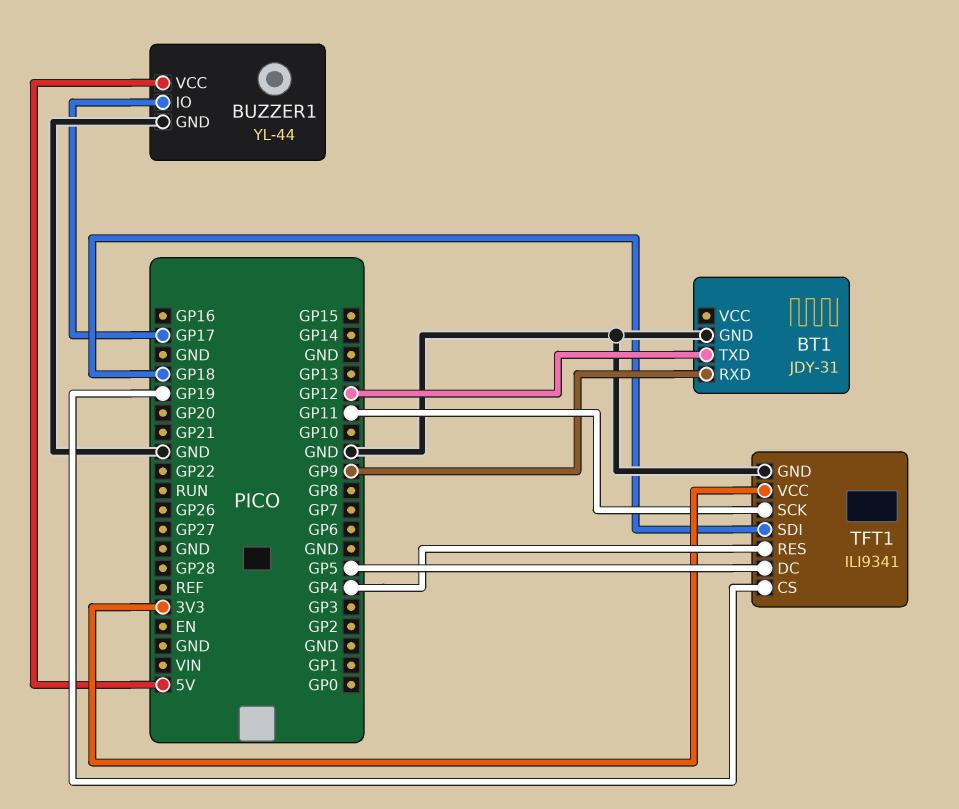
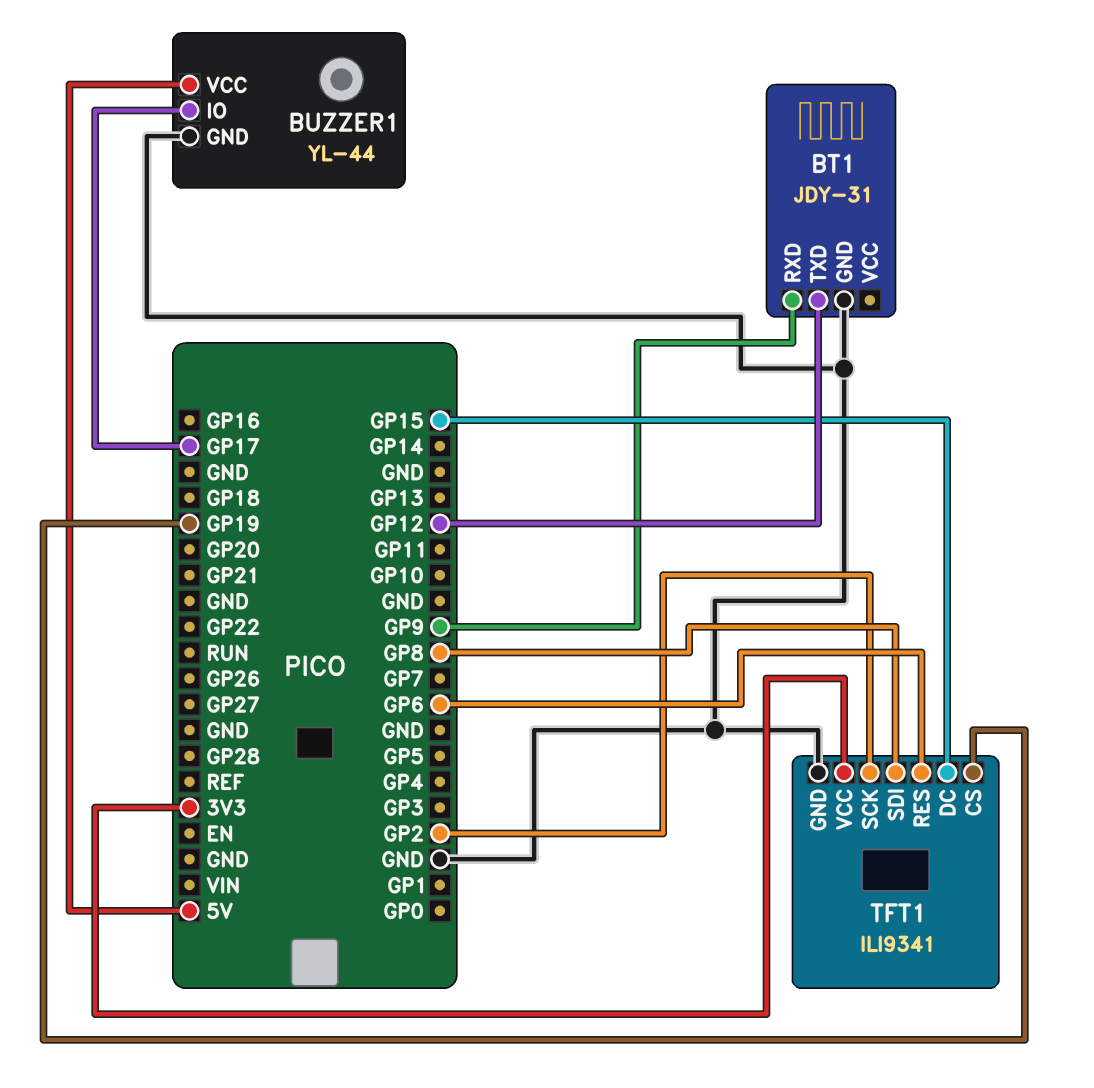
TFT1 pin DC: GP5 -> GP15
TFT1 pin RES: GP4 -> GP6
TFT1 pin SCK: GP11 -> GP2
TFT1 pin SDI: GP18 -> GP8

